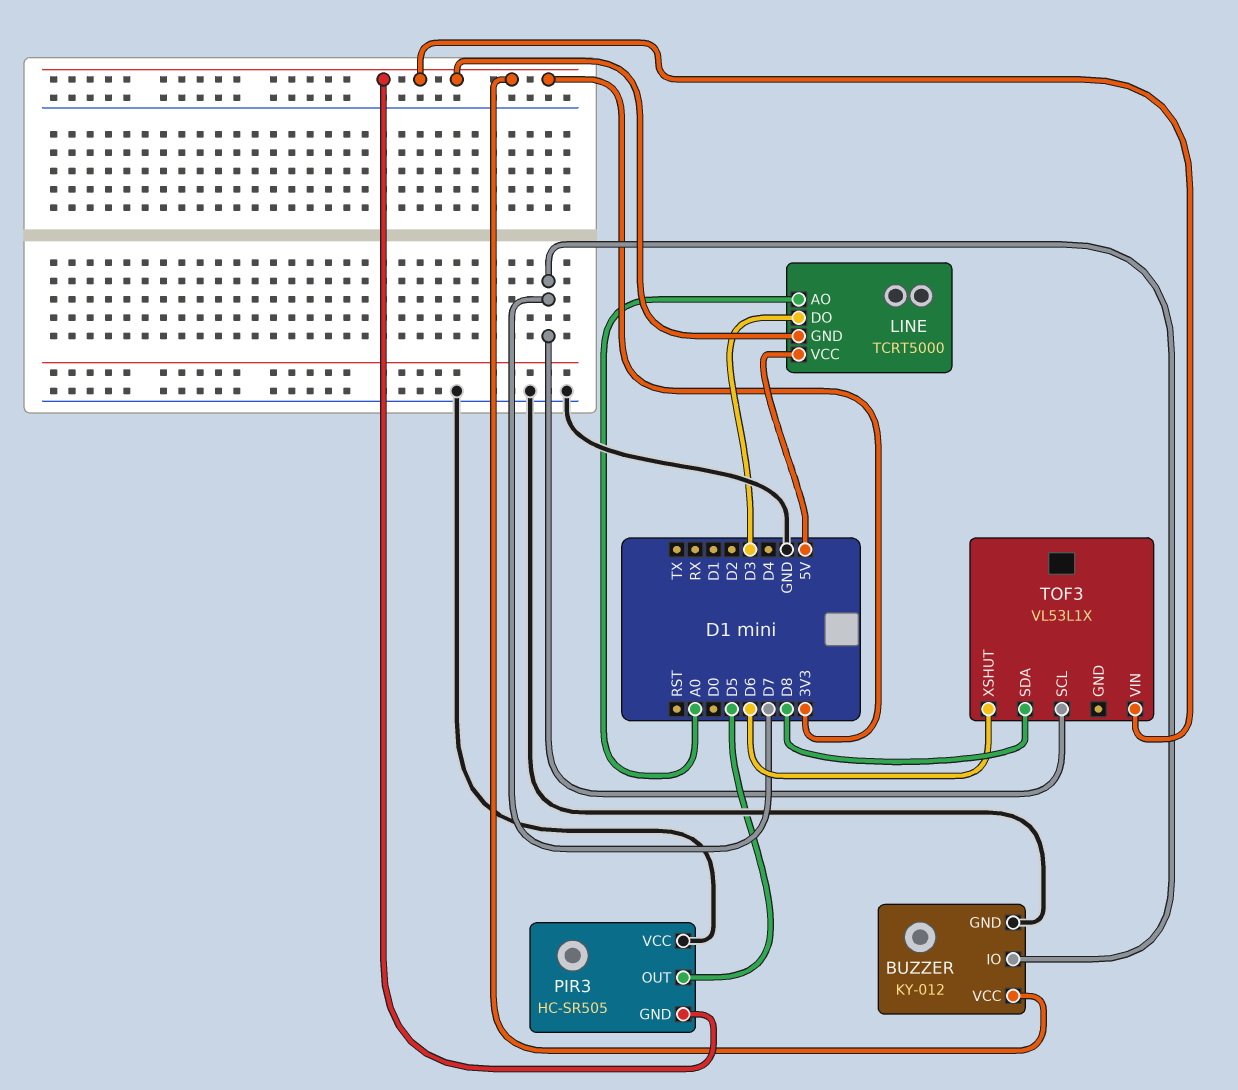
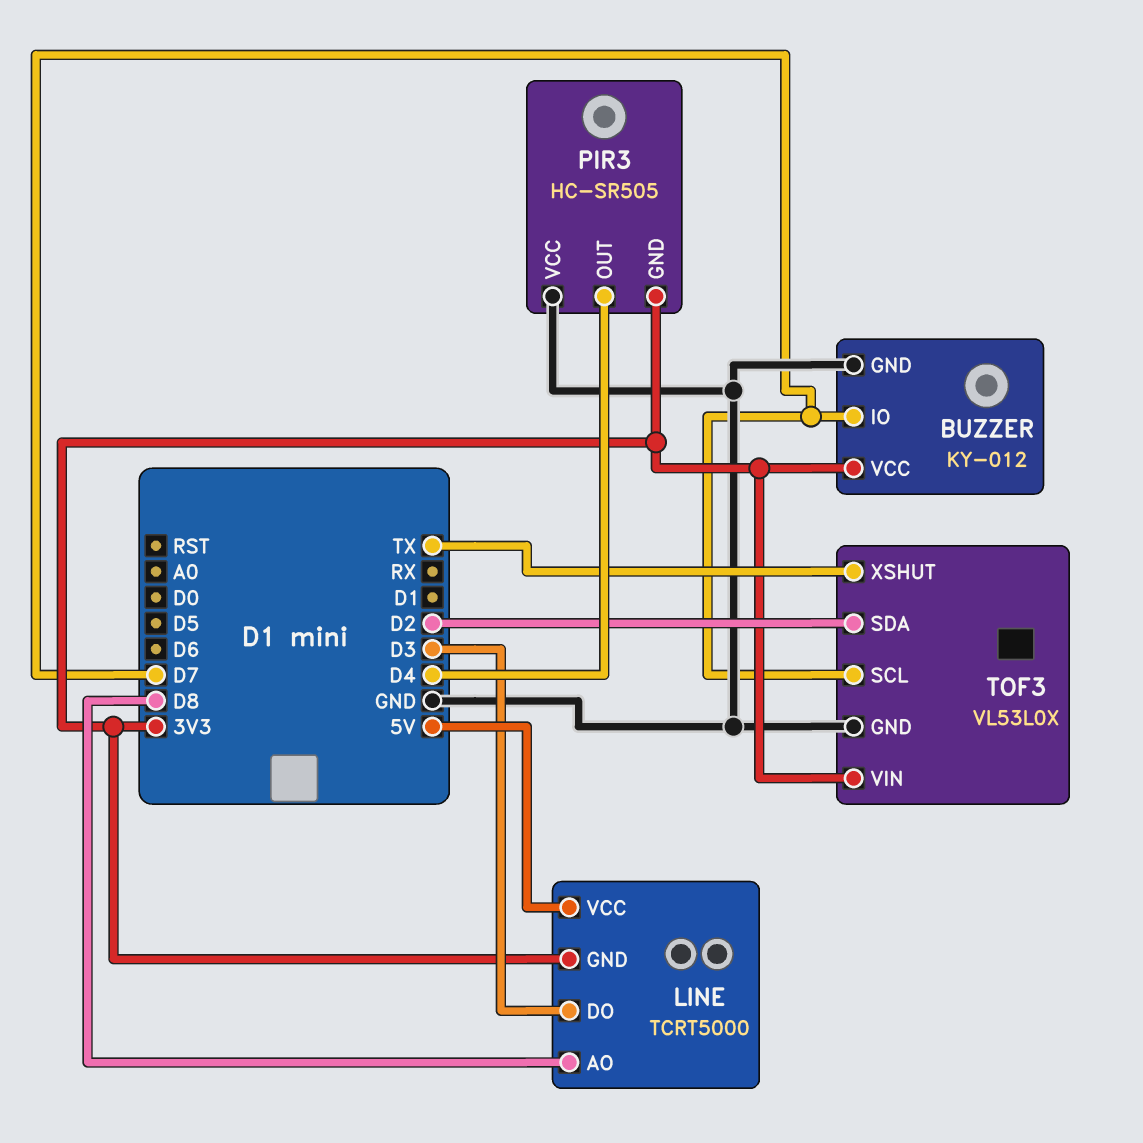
LINE pin AO: A0 -> D8
PIR3 pin OUT: D5 -> D4
TOF3: VL53L1X -> VL53L0X
TOF3 pin GND: none -> GND
TOF3 pin SDA: D8 -> D2
TOF3 pin XSHUT: D6 -> TX

